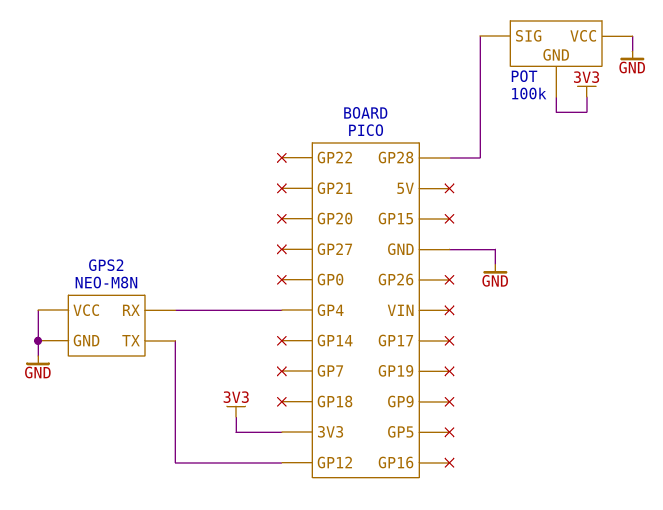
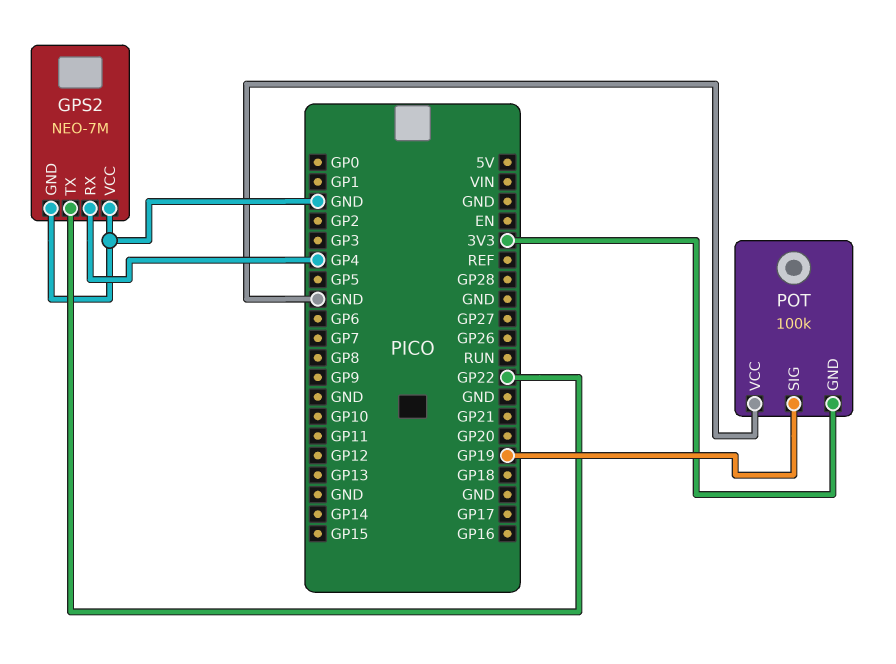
GPS2: NEO-M8N -> NEO-7M
GPS2 pin TX: GP12 -> GP22
POT pin SIG: GP28 -> GP19

